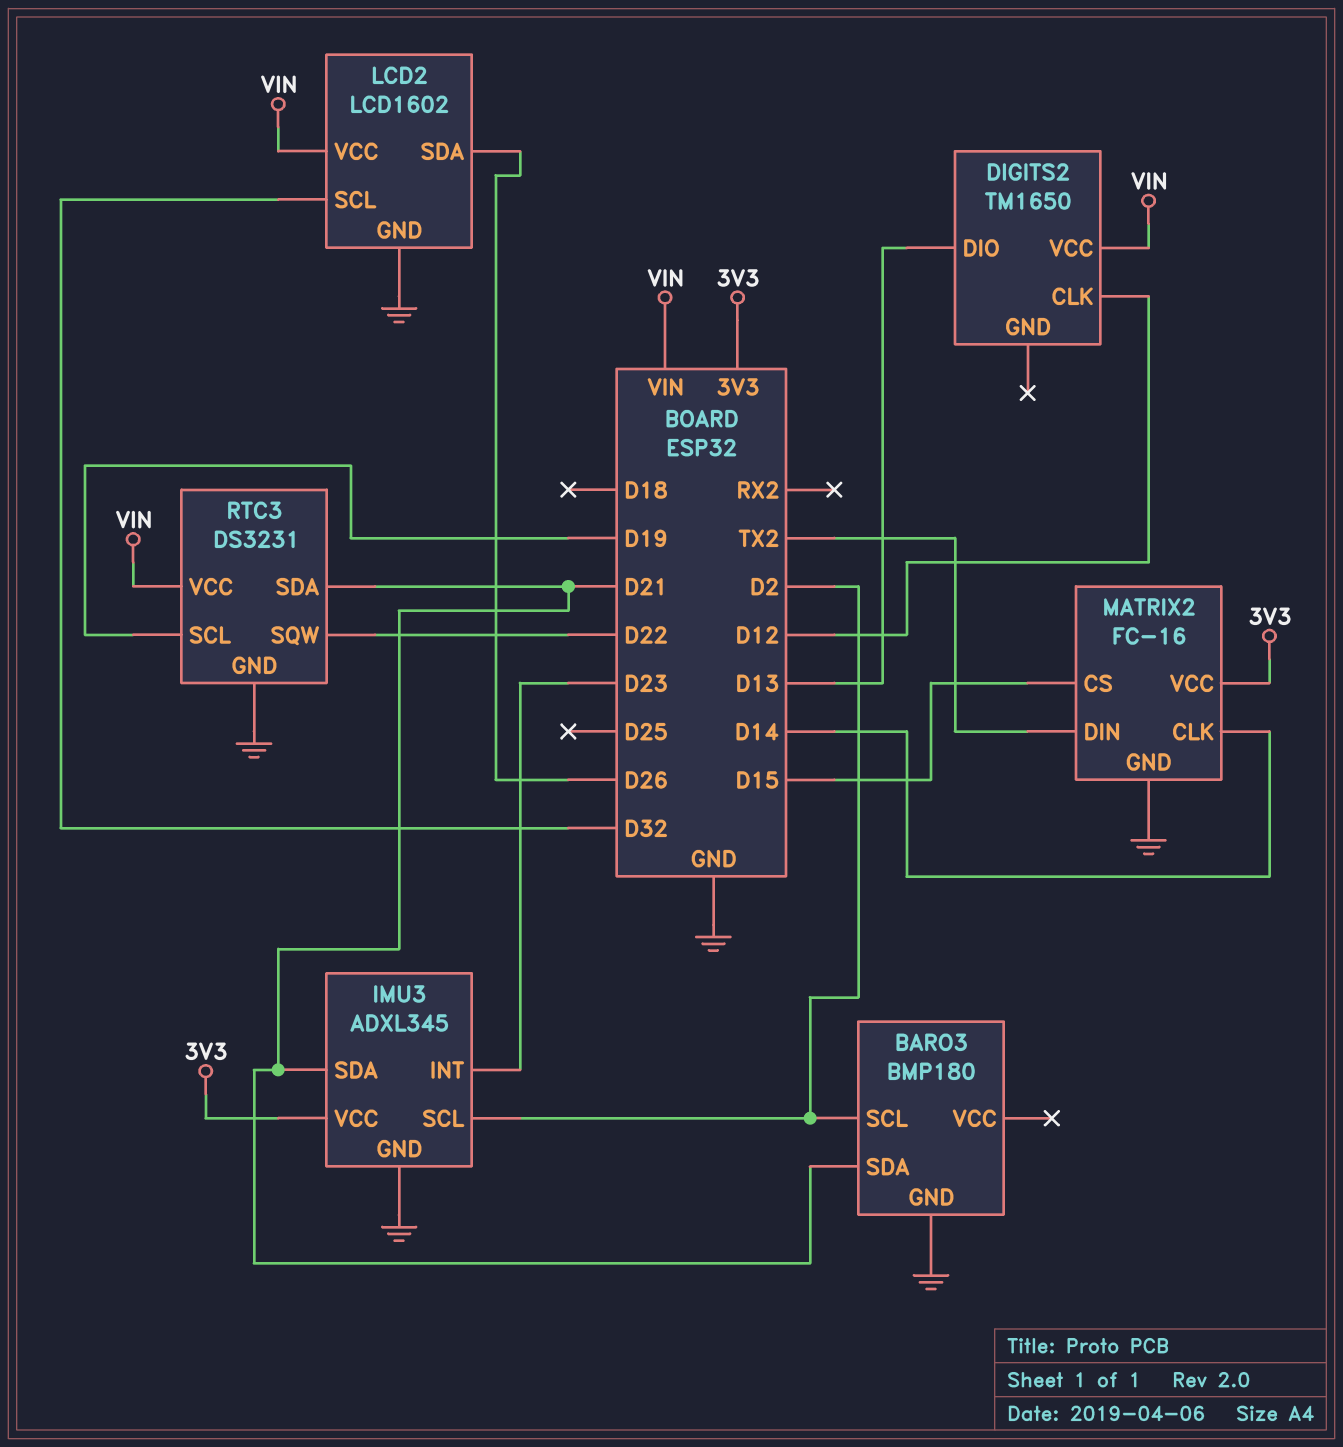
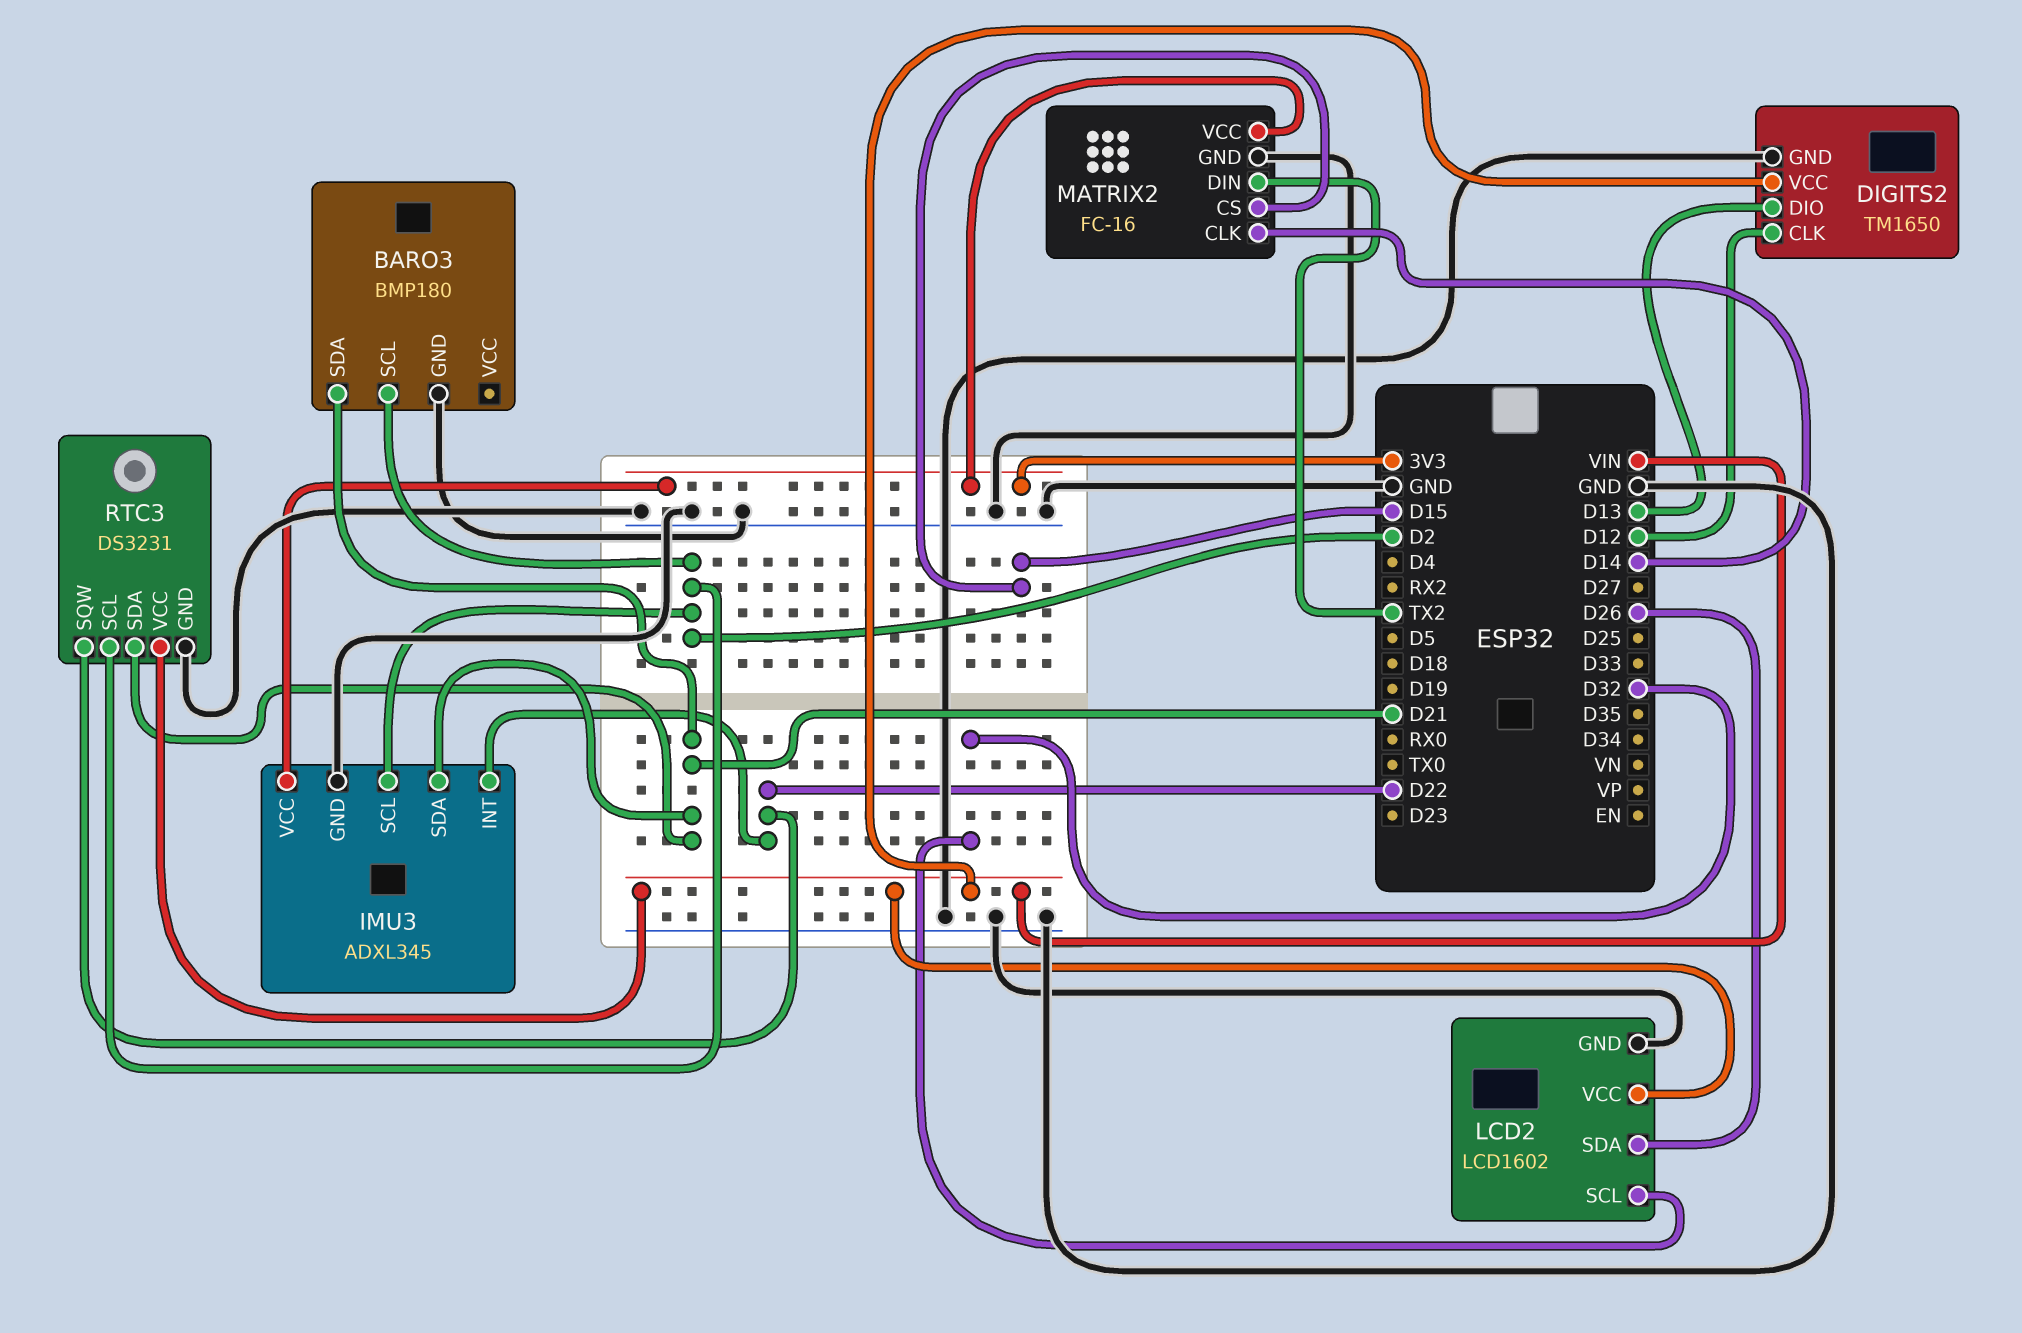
DIGITS2 pin GND: none -> GND
IMU3 pin INT: D23 -> D22
RTC3 pin SCL: D19 -> D2

